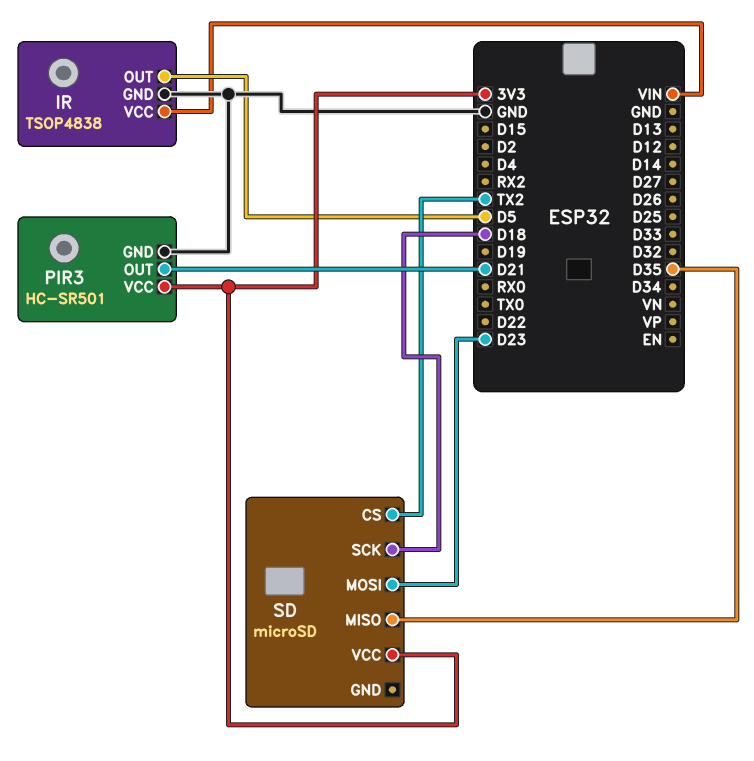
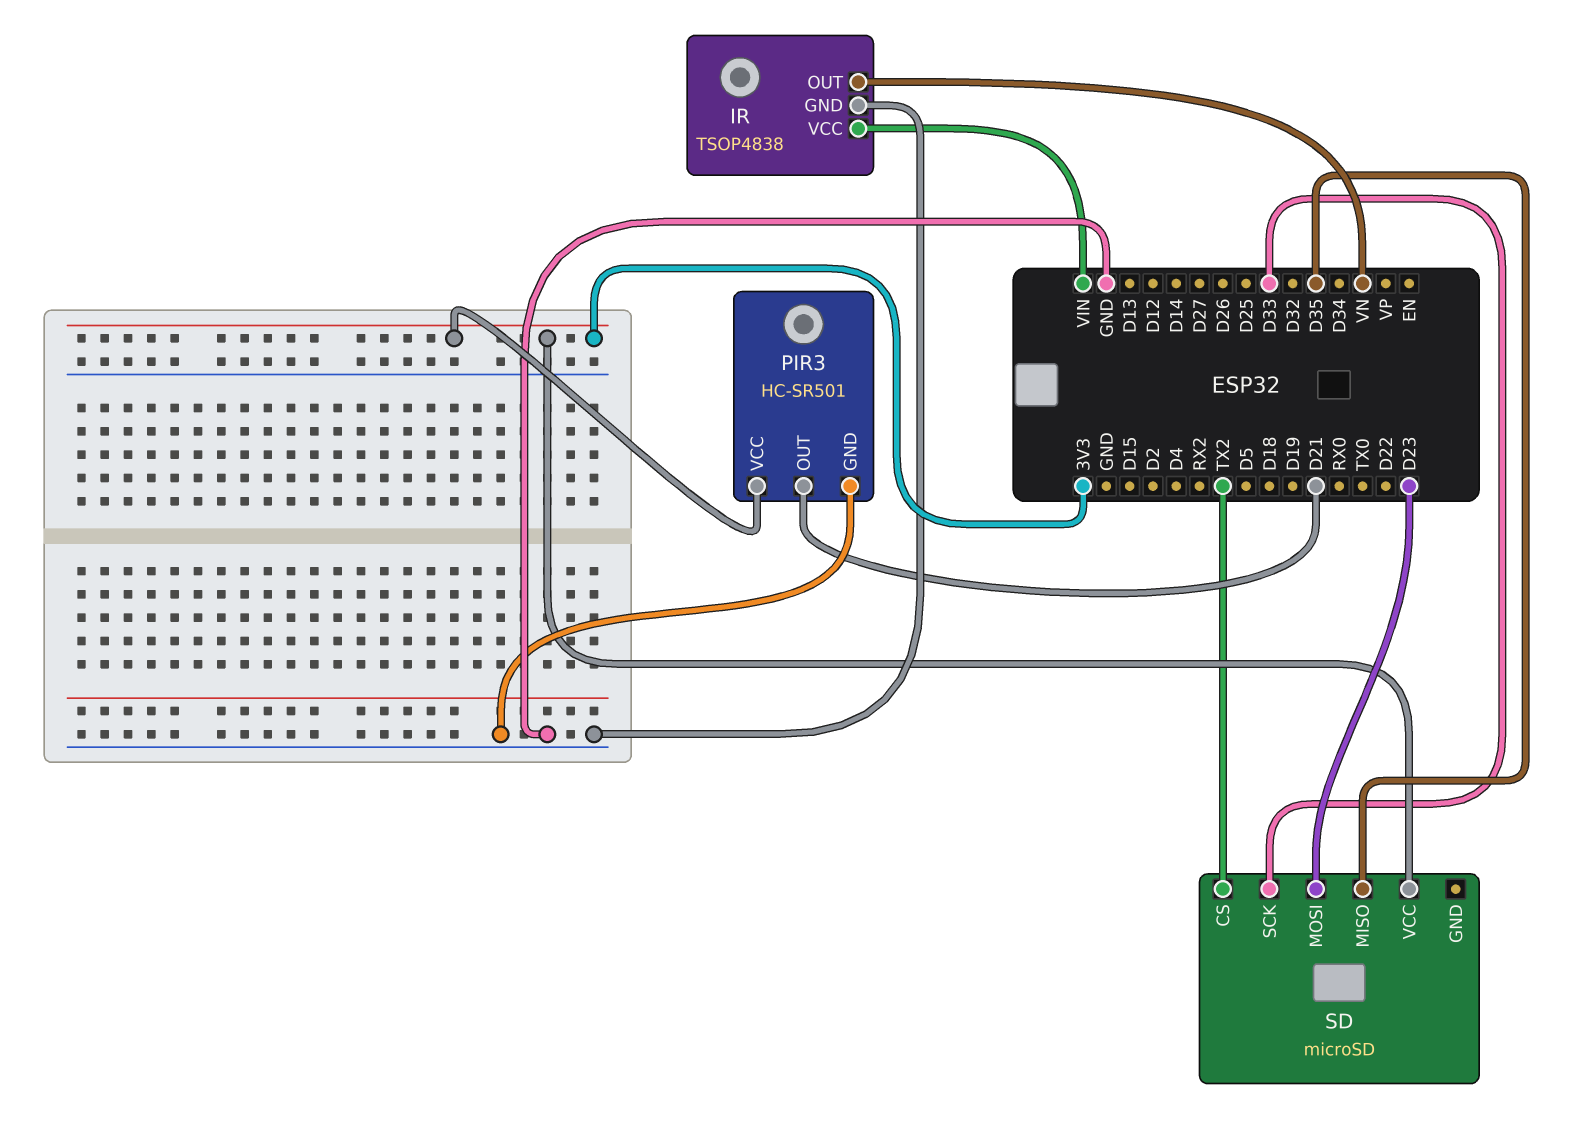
IR pin OUT: D5 -> VN
SD pin SCK: D18 -> D33

